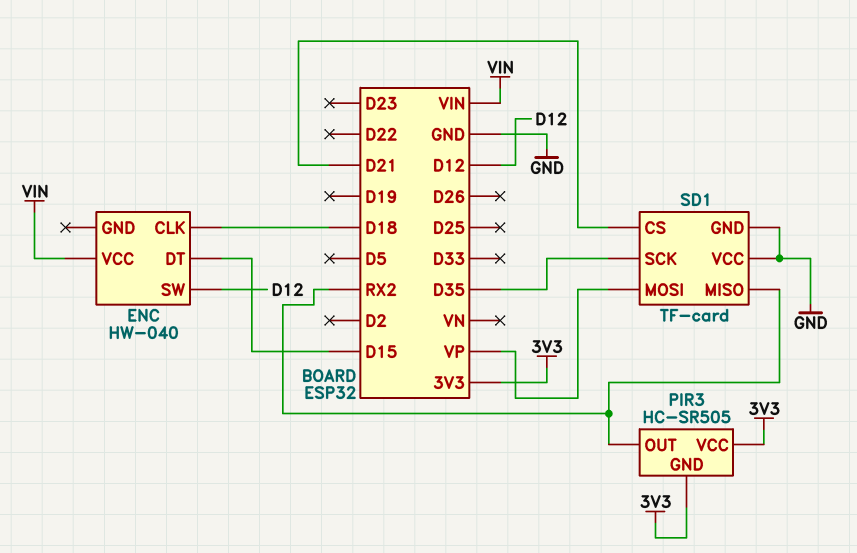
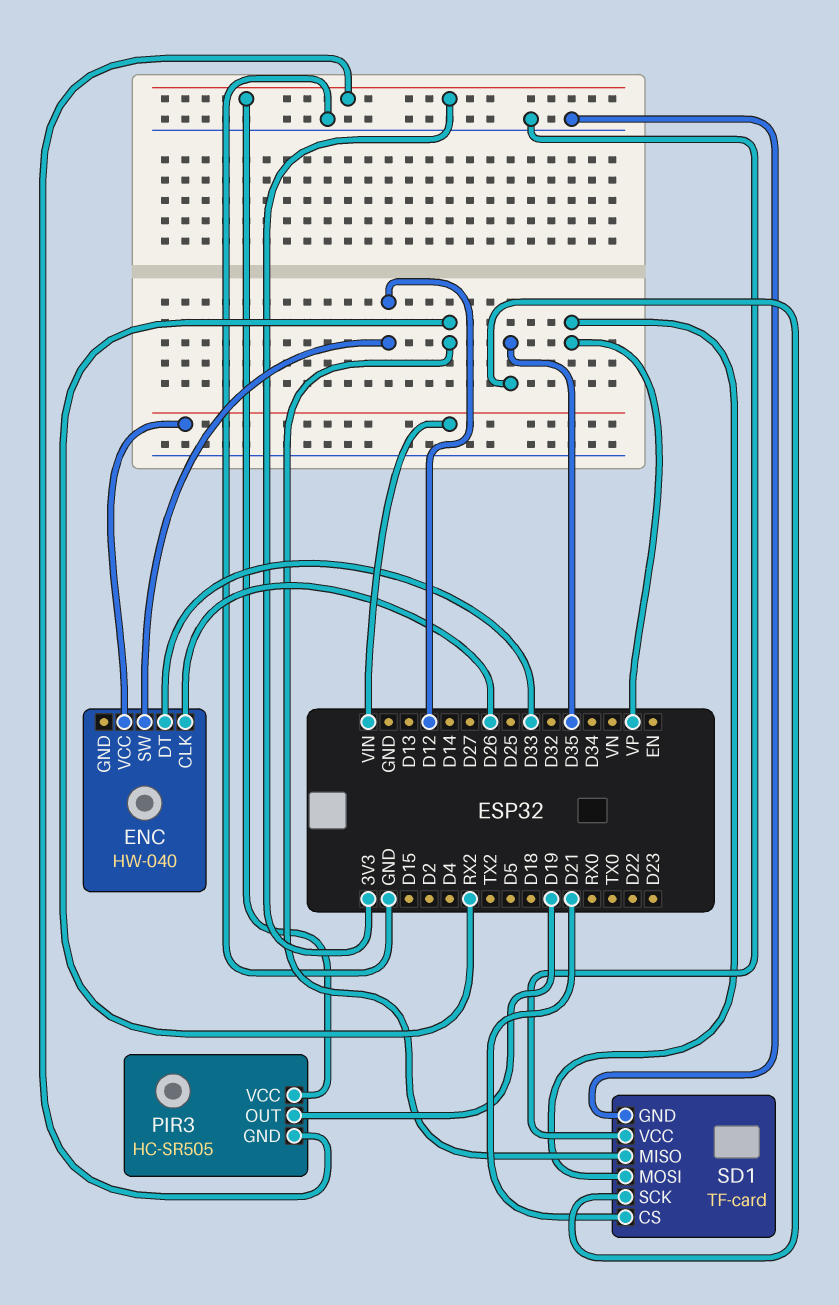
ENC pin CLK: D18 -> D26
ENC pin DT: D15 -> D33
PIR3 pin OUT: RX2 -> D19

